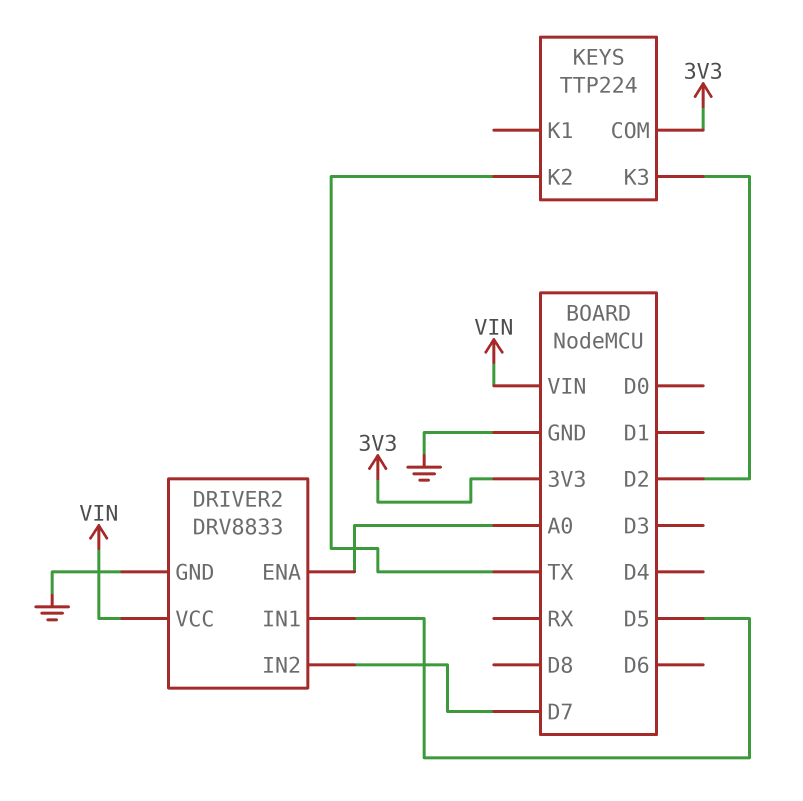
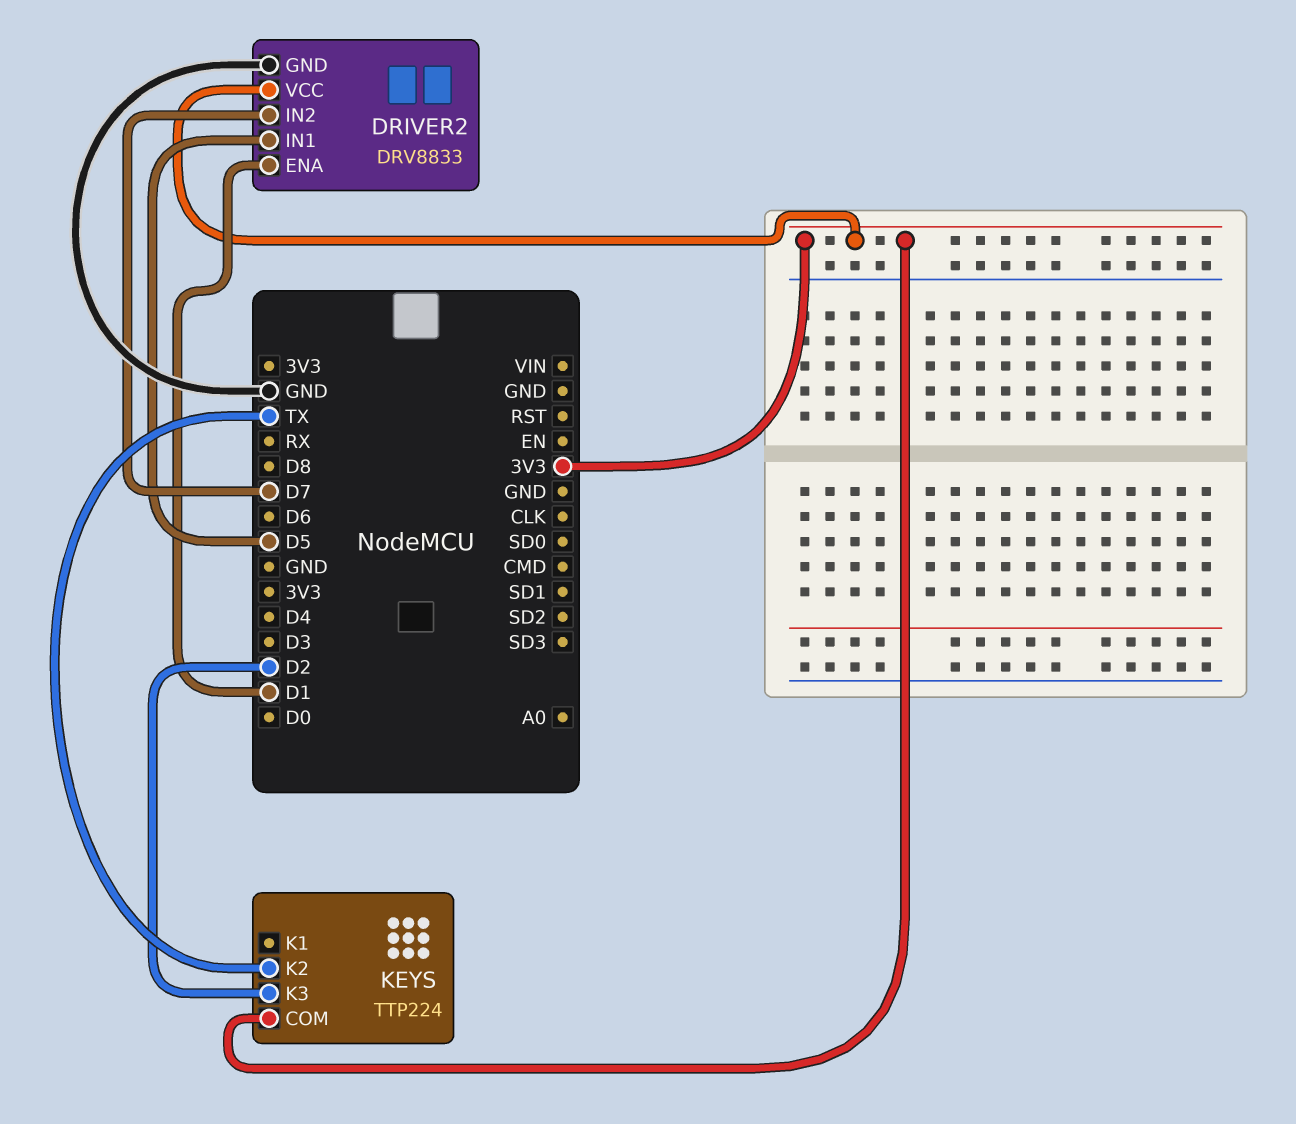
DRIVER2 pin ENA: A0 -> D1
DRIVER2 pin VCC: VIN -> 3V3

